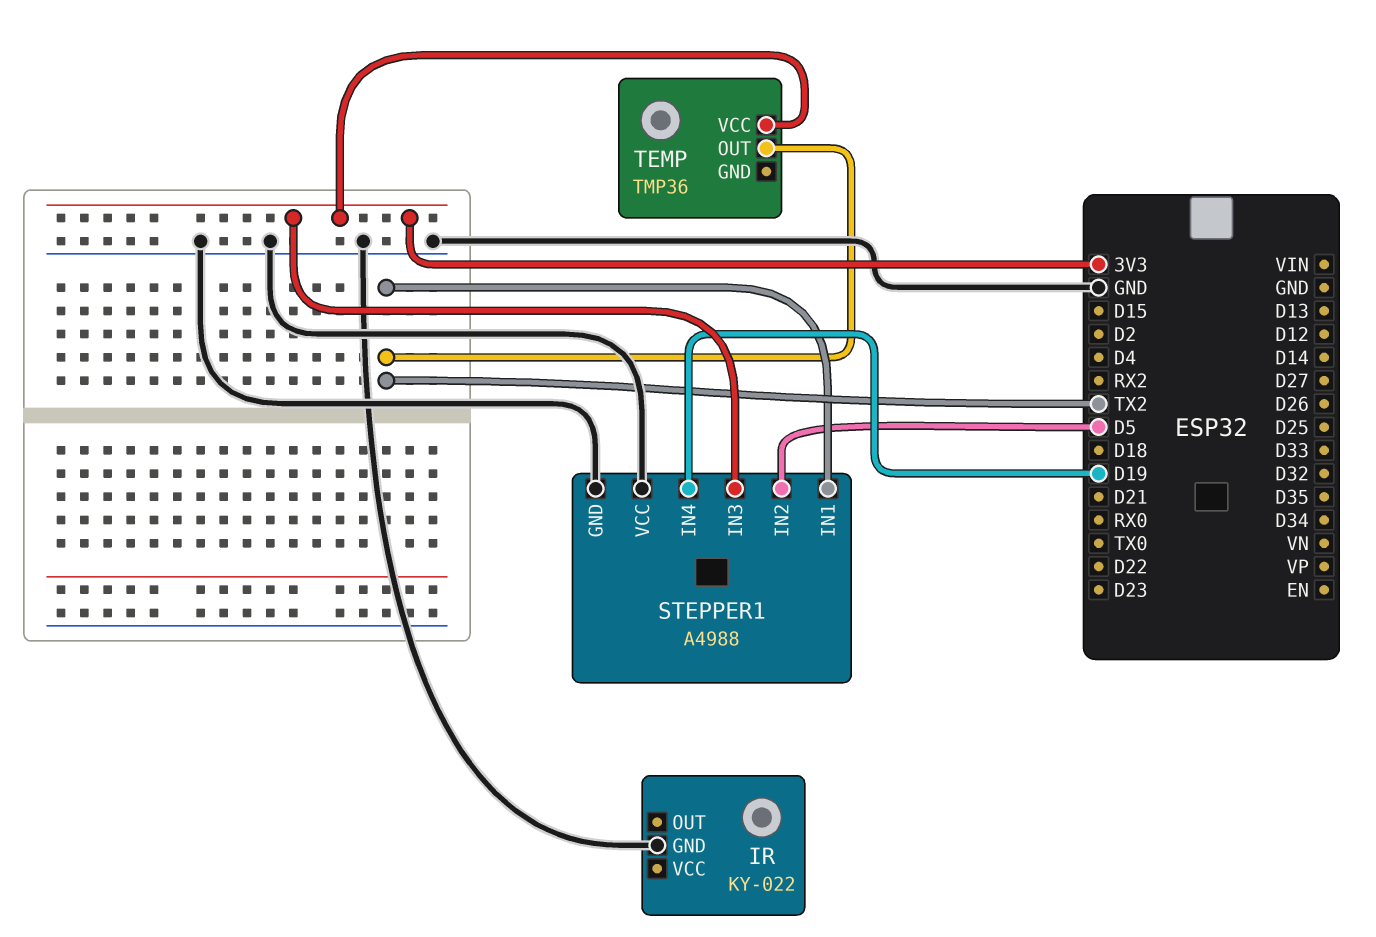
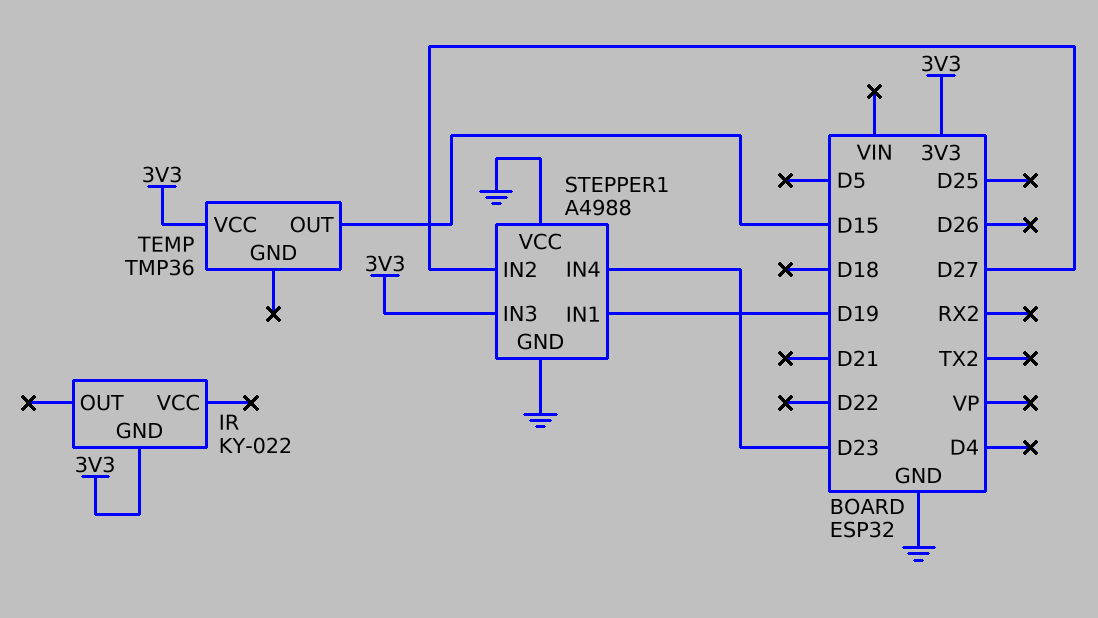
IR pin GND: GND -> 3V3
STEPPER1 pin IN1: TX2 -> D19
STEPPER1 pin IN2: D5 -> D27
STEPPER1 pin IN4: D19 -> D23
TEMP pin OUT: TX2 -> D15

